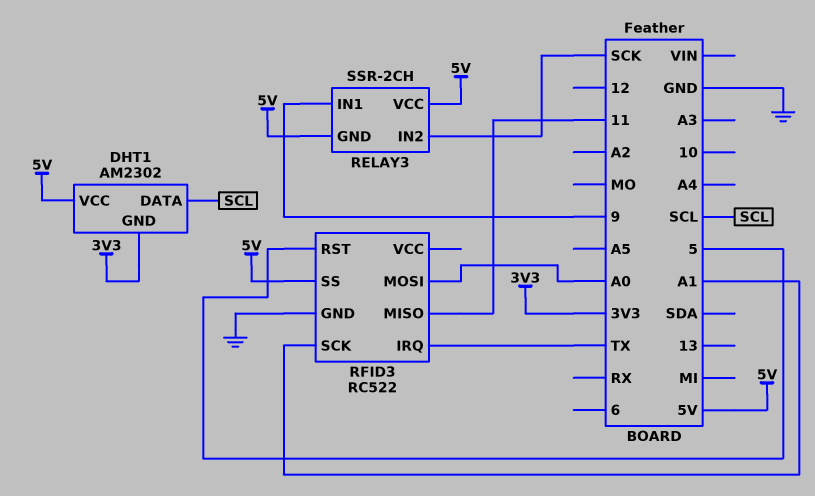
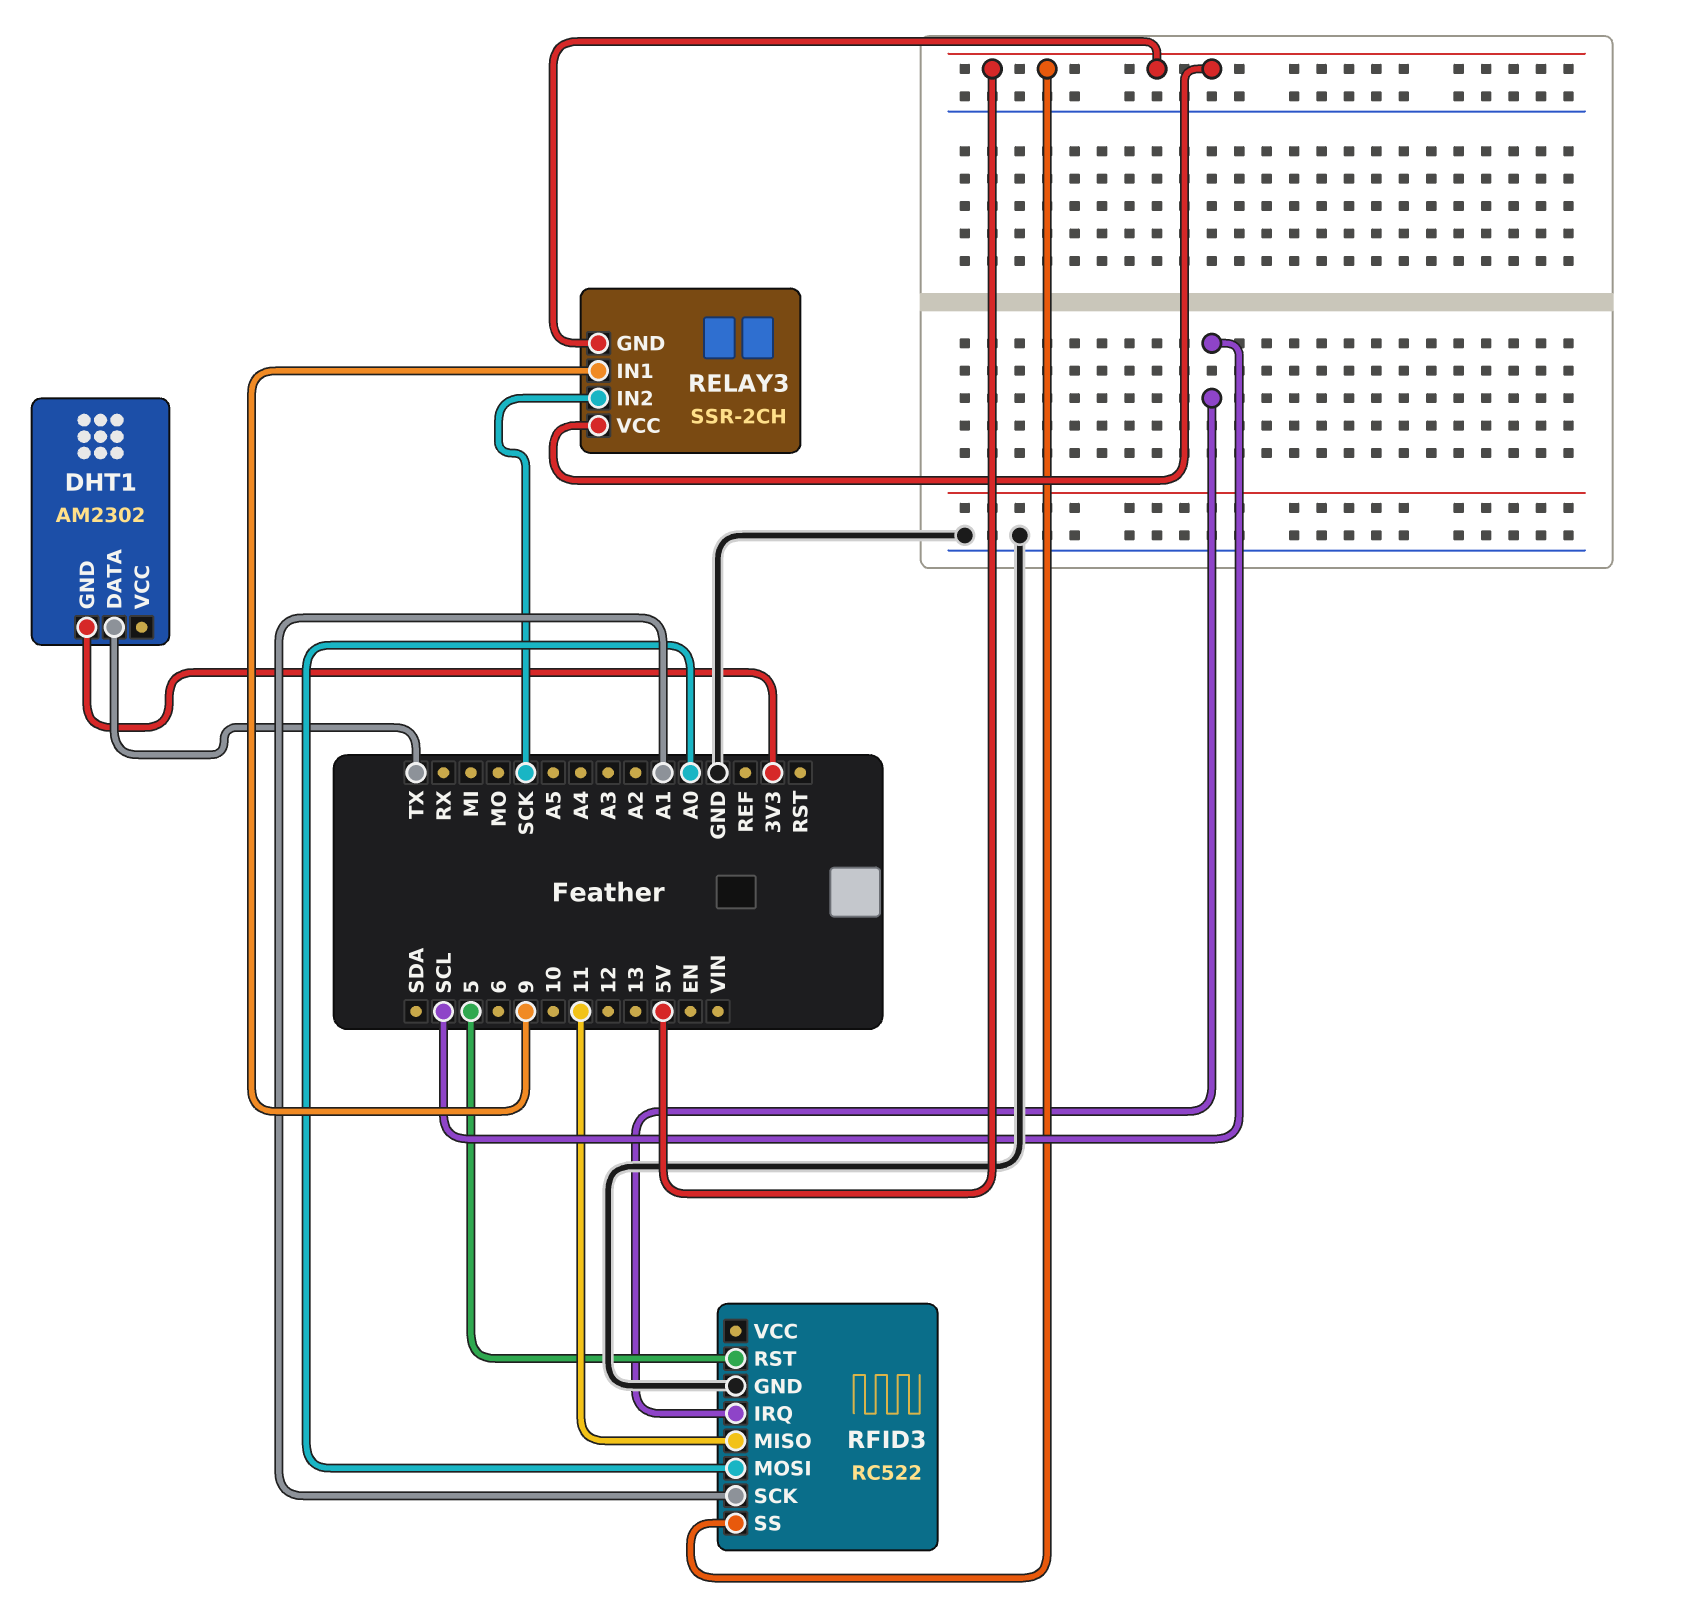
DHT1 pin DATA: SCL -> TX
DHT1 pin VCC: 5V -> none
RFID3 pin IRQ: TX -> SCL

